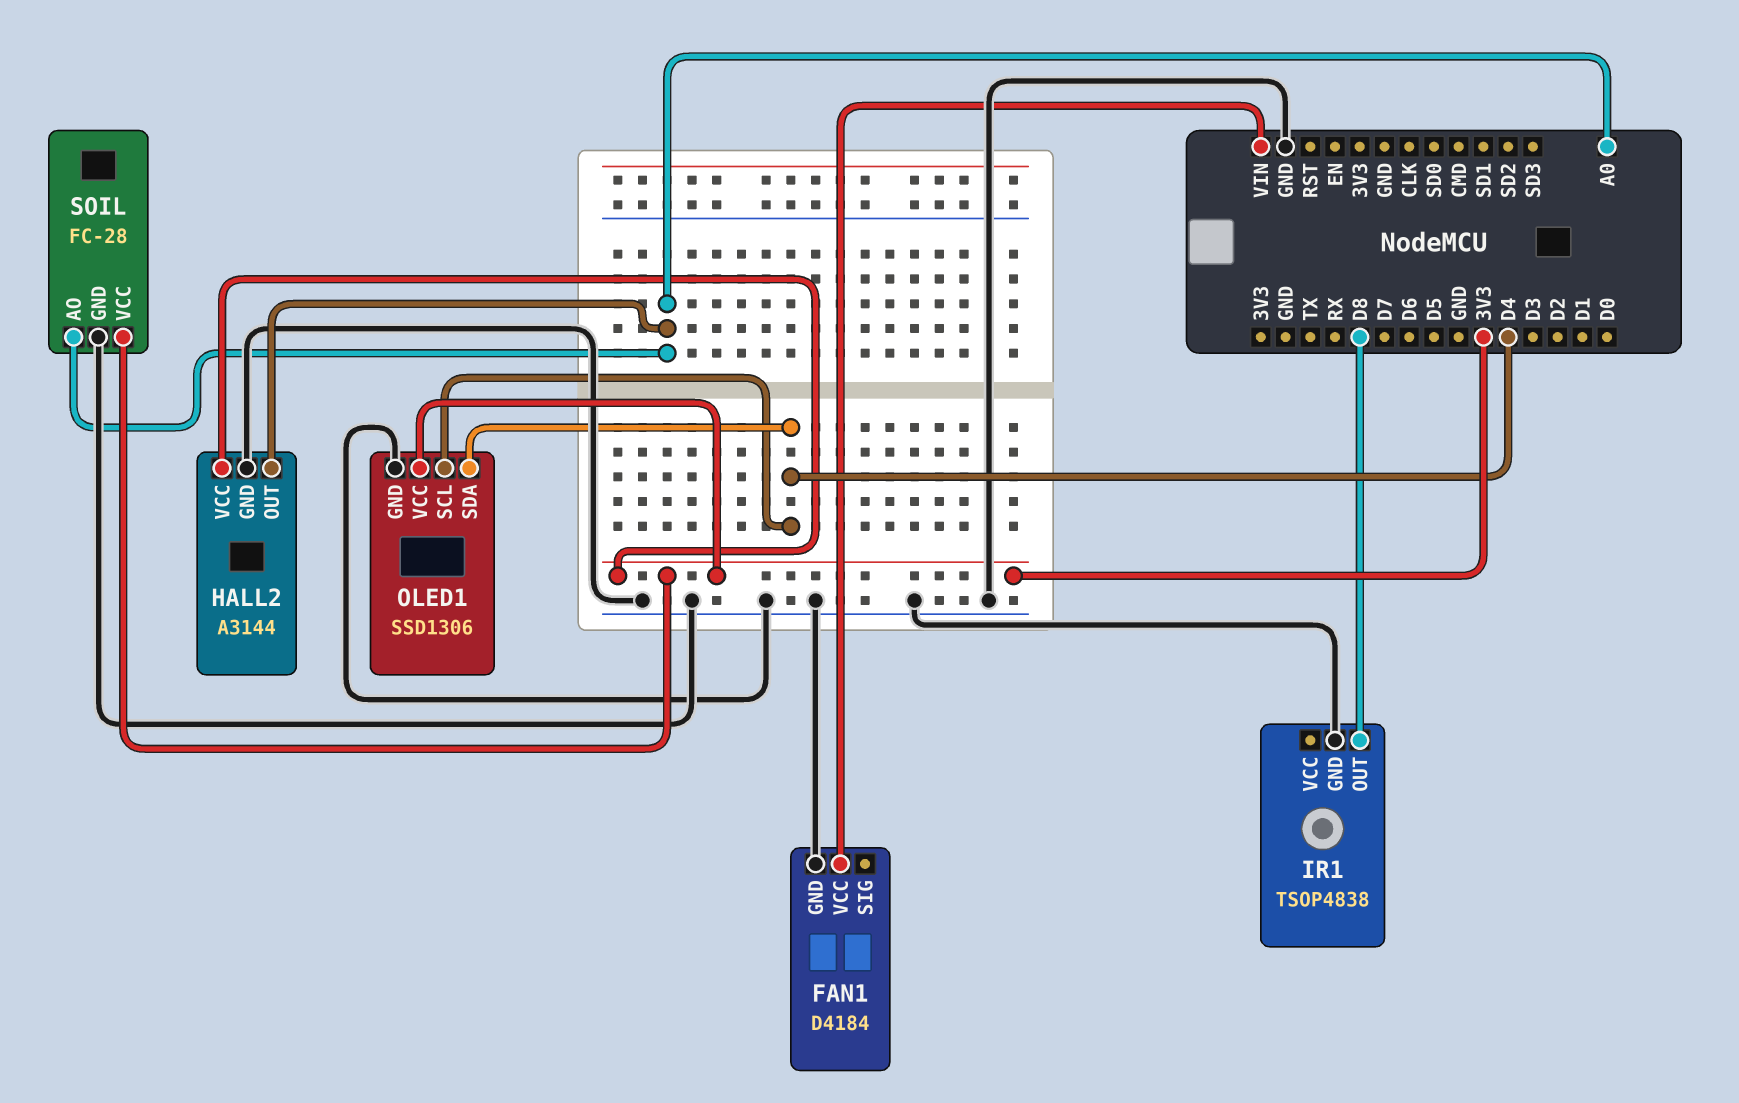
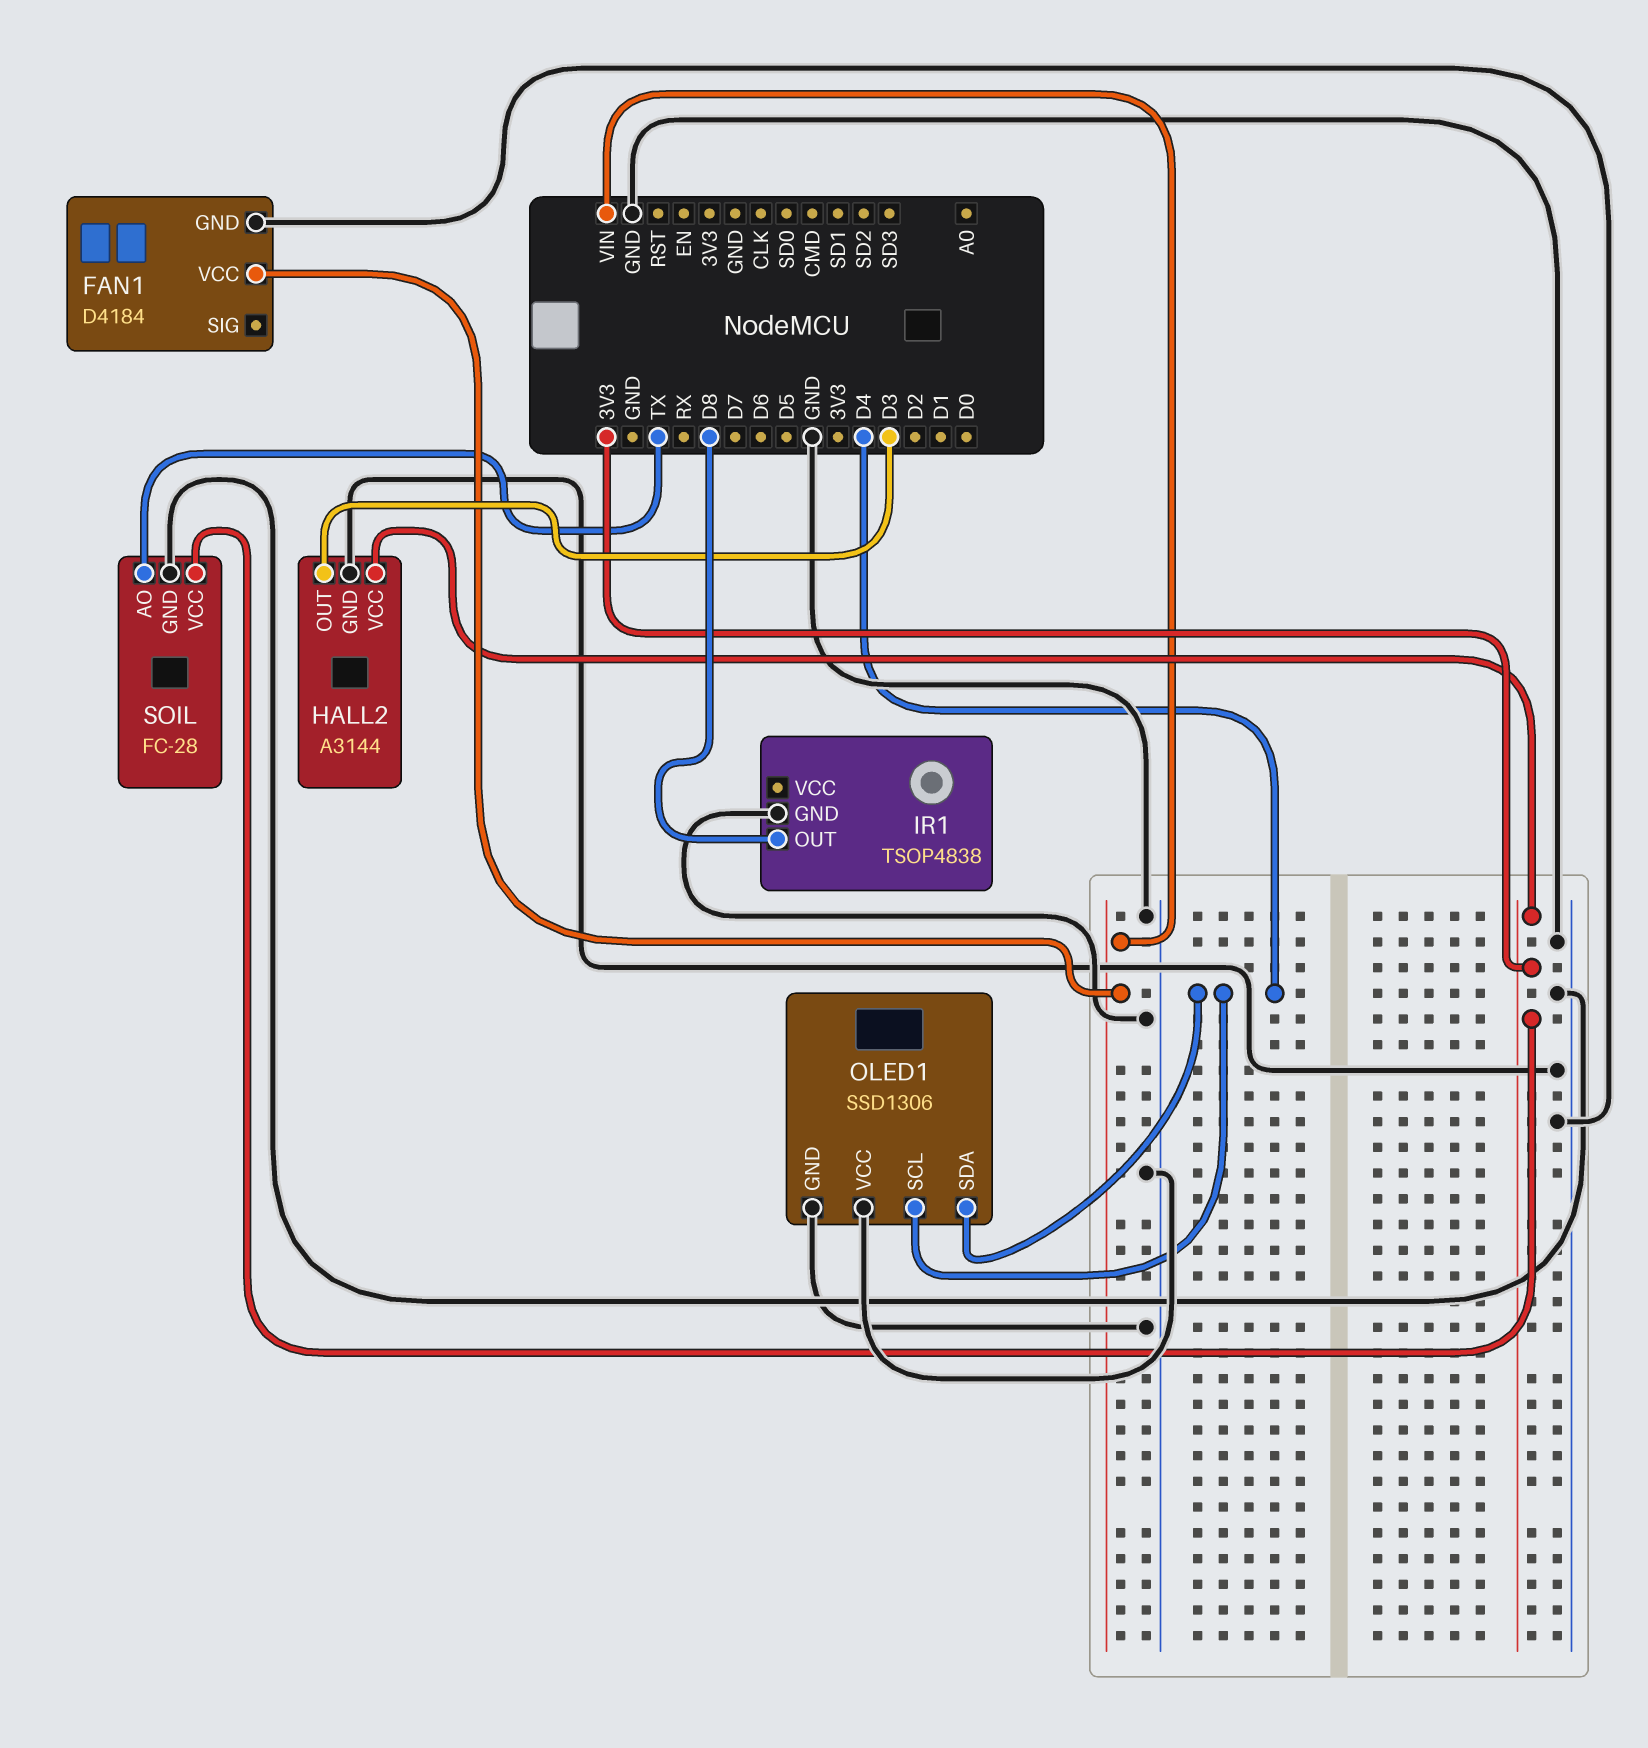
HALL2 pin OUT: A0 -> D3
OLED1 pin VCC: 3V3 -> GND
SOIL pin AO: A0 -> TX

